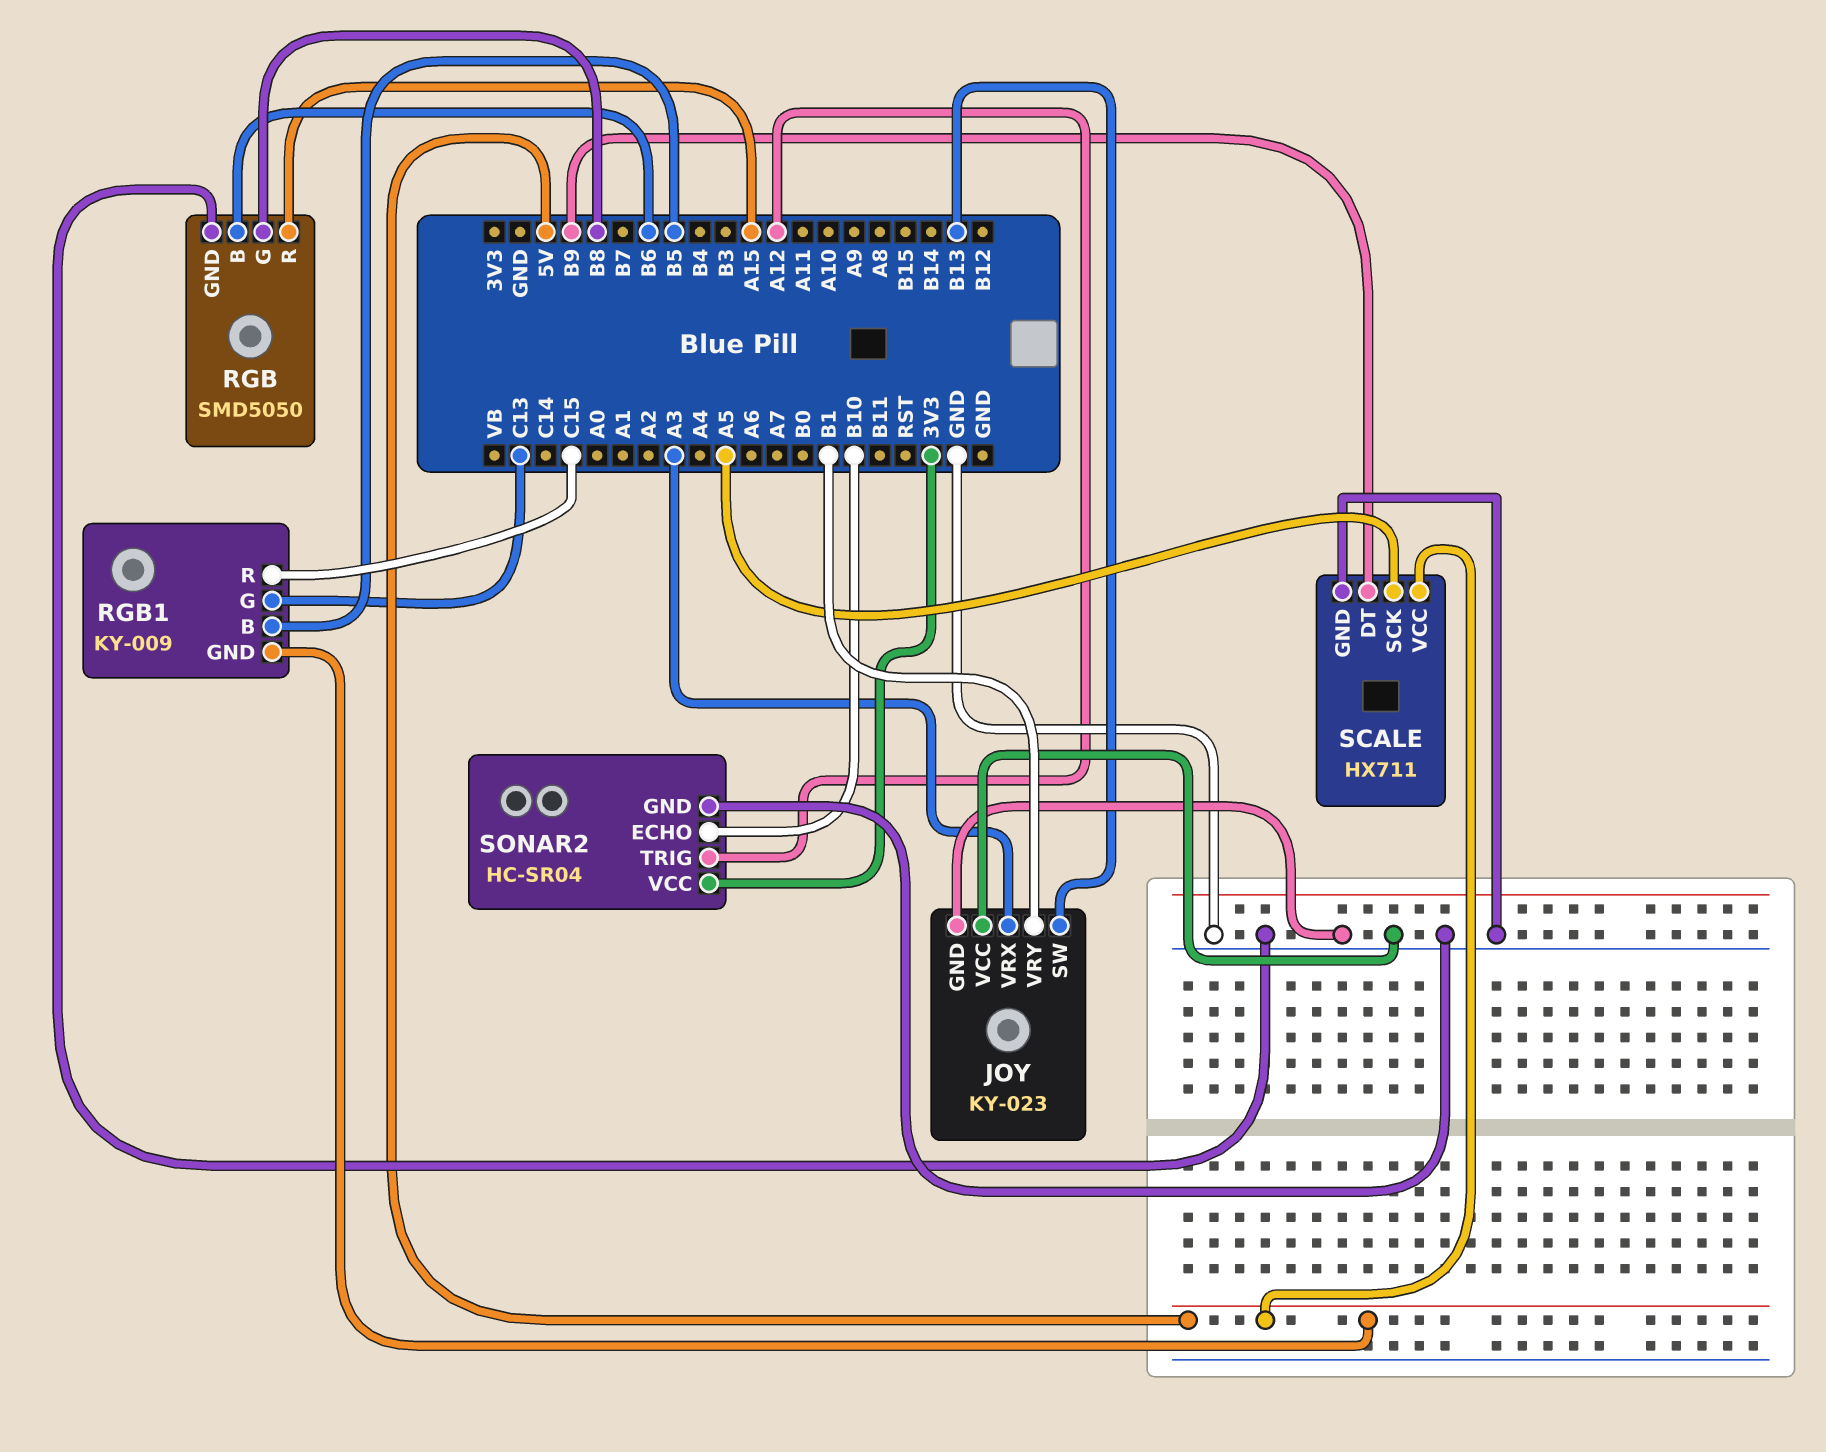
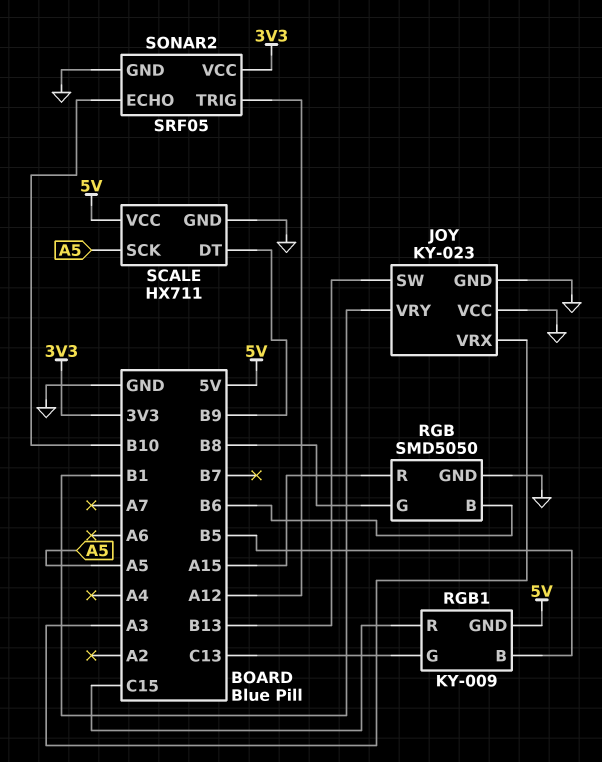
SONAR2: HC-SR04 -> SRF05

